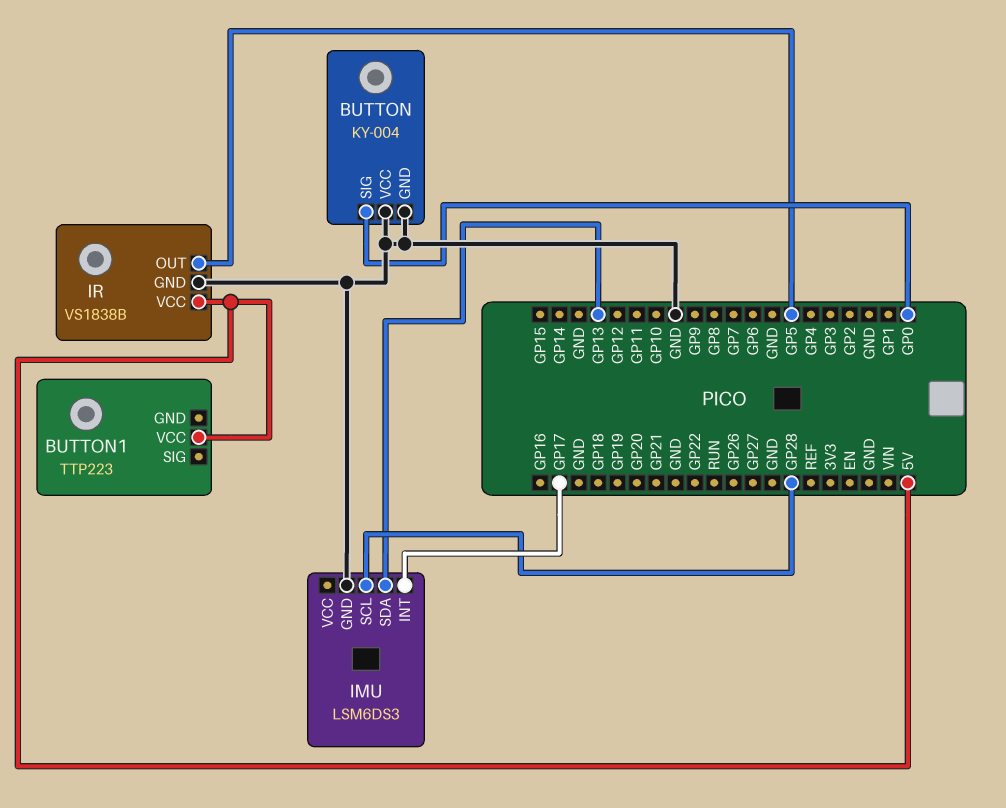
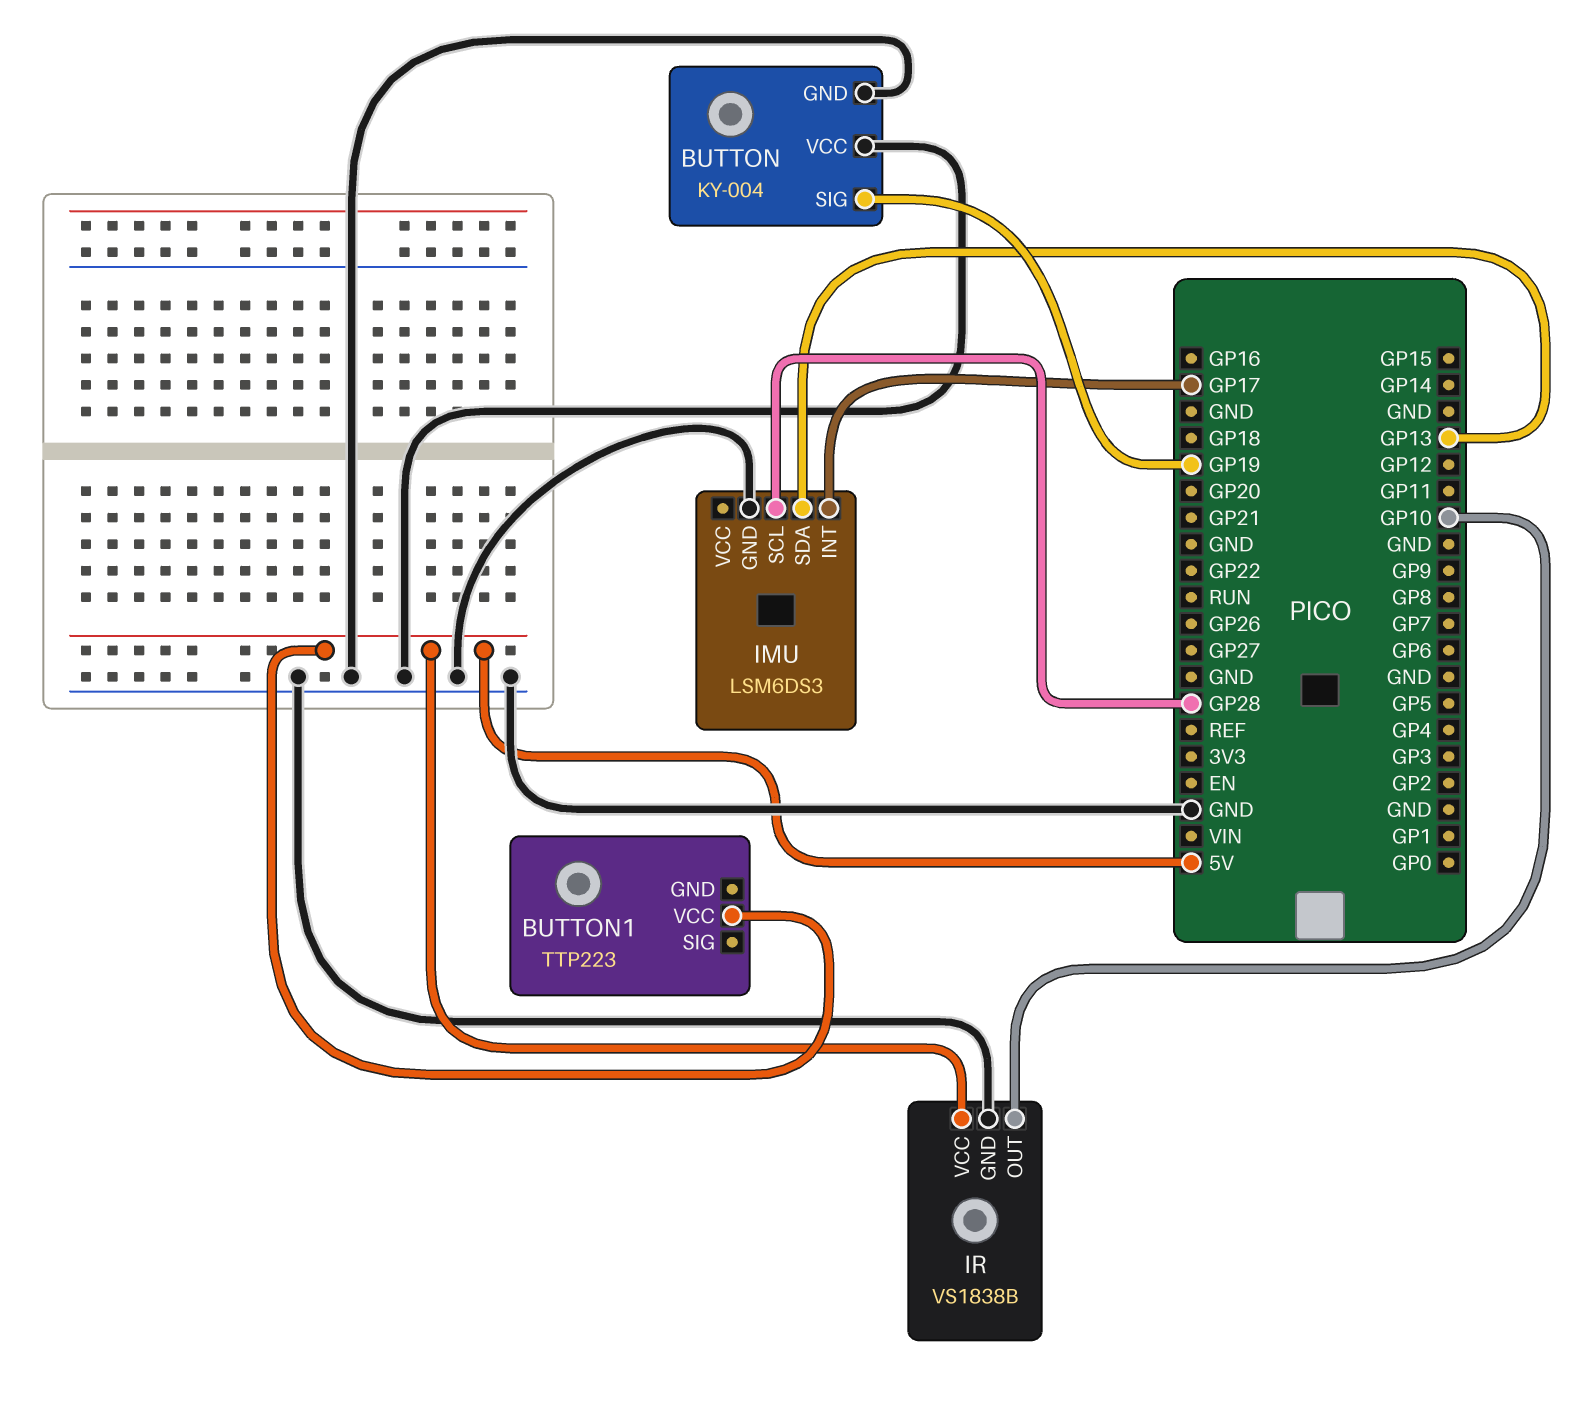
BUTTON pin SIG: GP0 -> GP19
IR pin OUT: GP5 -> GP10

